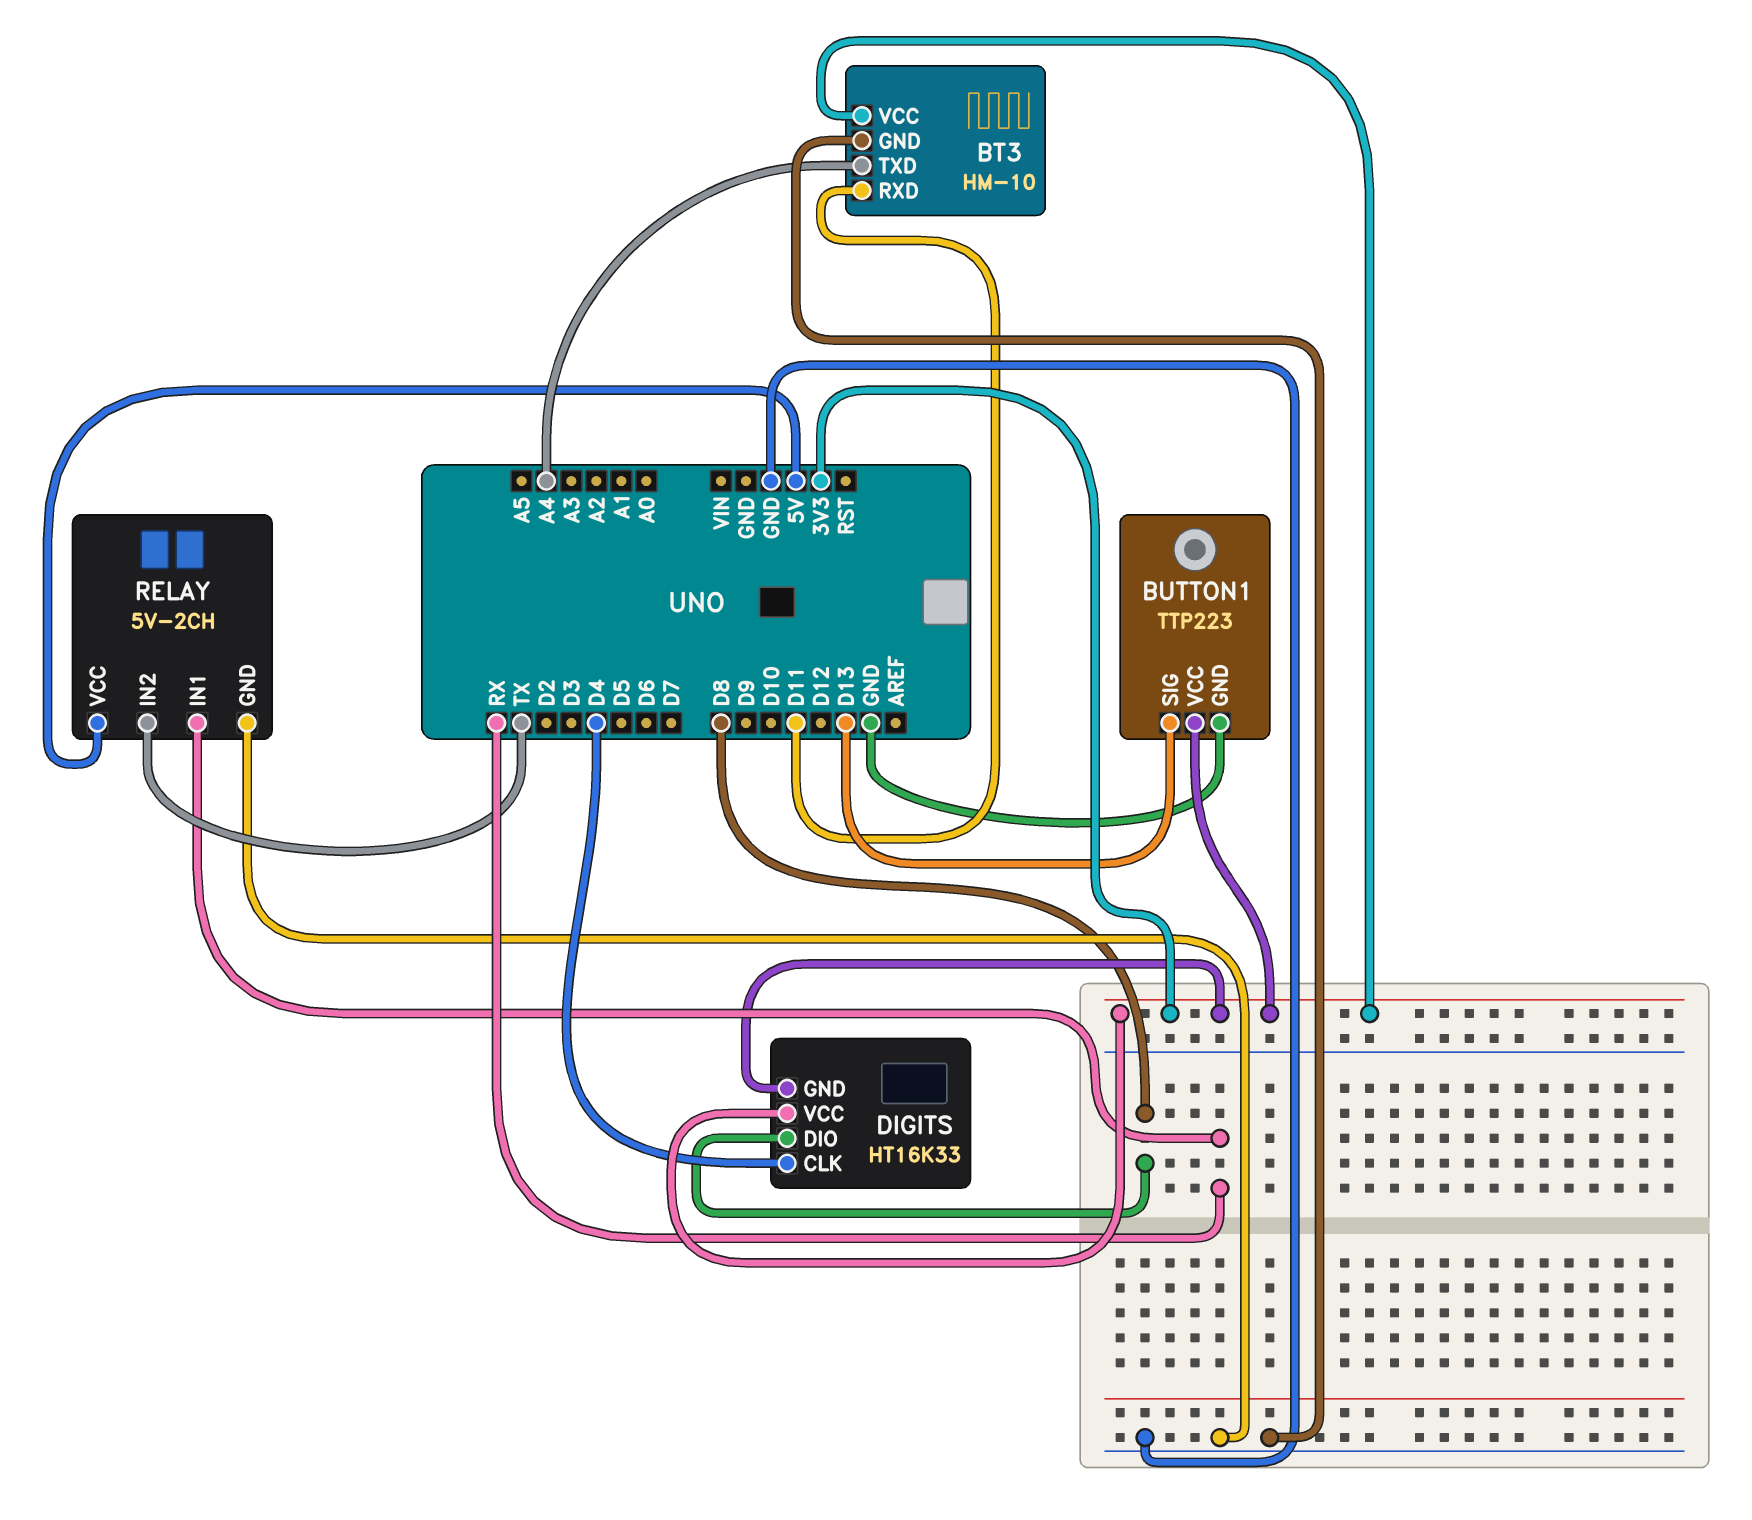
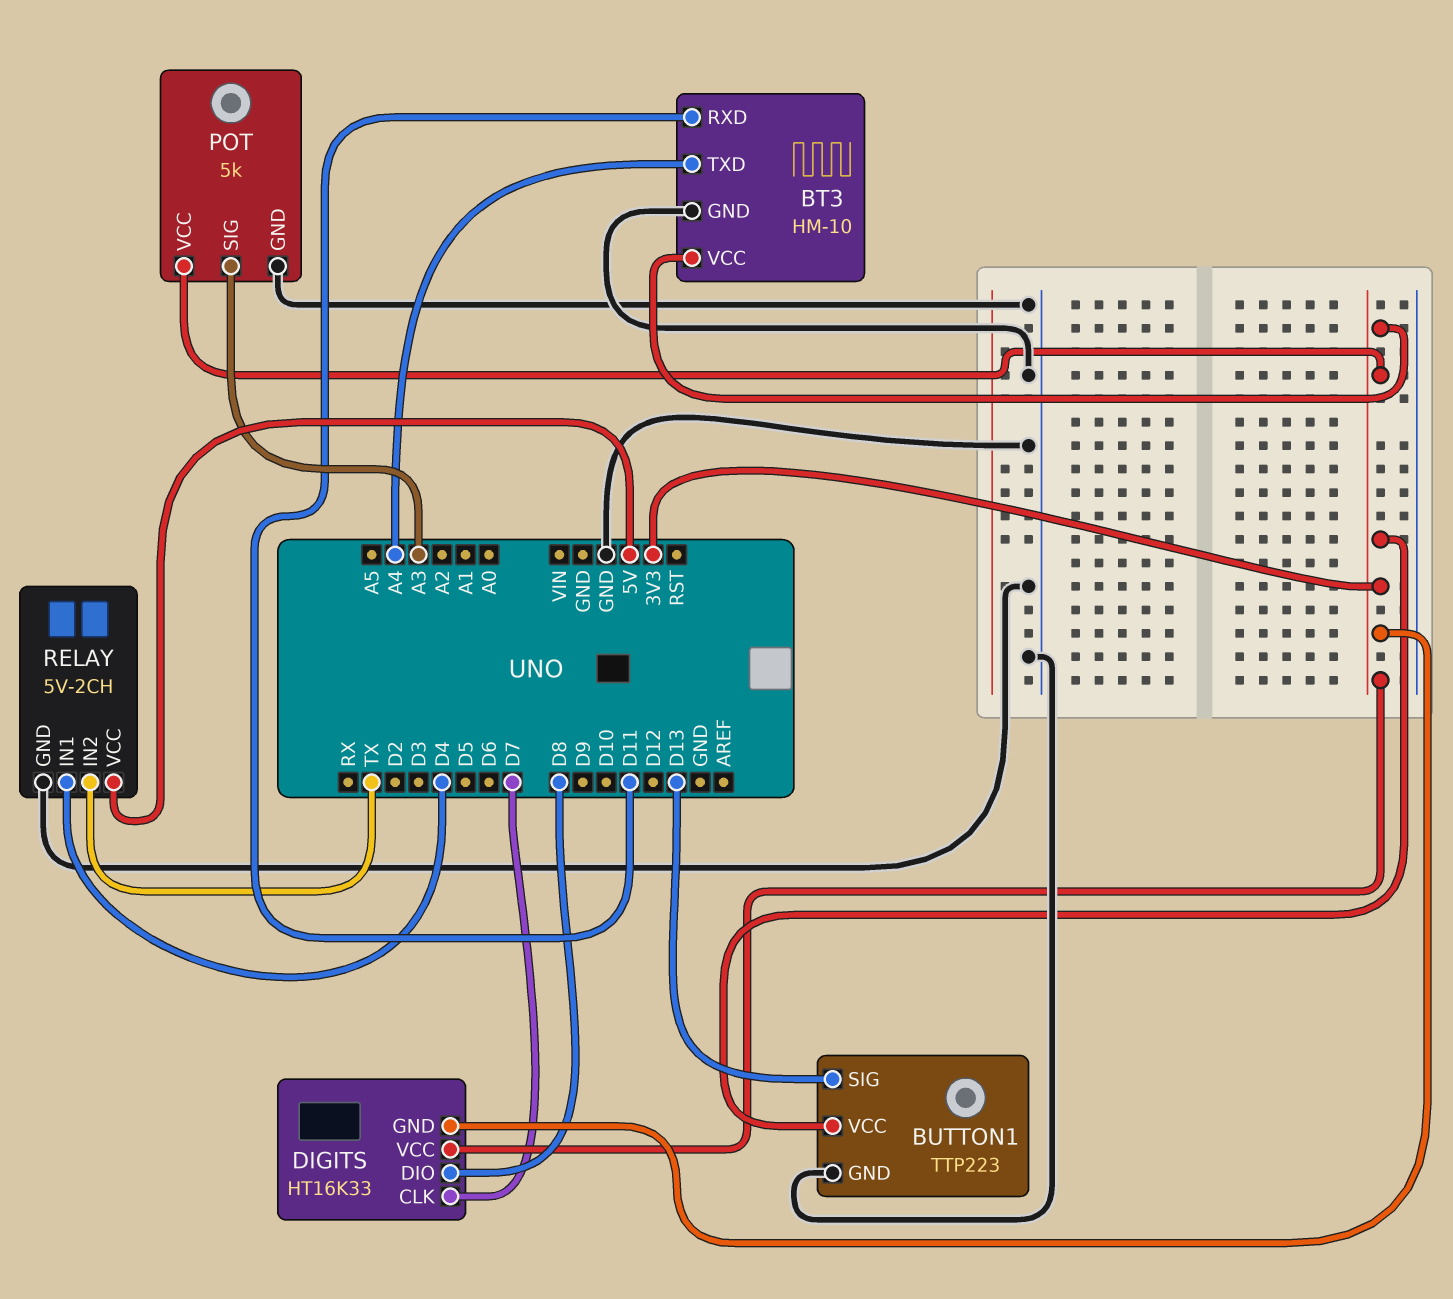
DIGITS pin CLK: D4 -> D7
POT: none -> 5k
POT pin GND: none -> GND
POT pin SIG: none -> A3
POT pin VCC: none -> 3V3
RELAY pin IN1: RX -> D4

